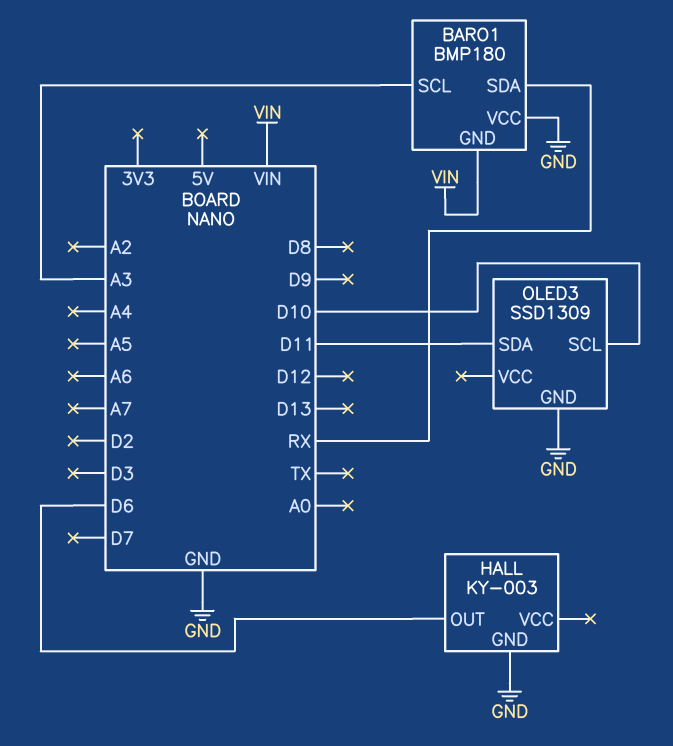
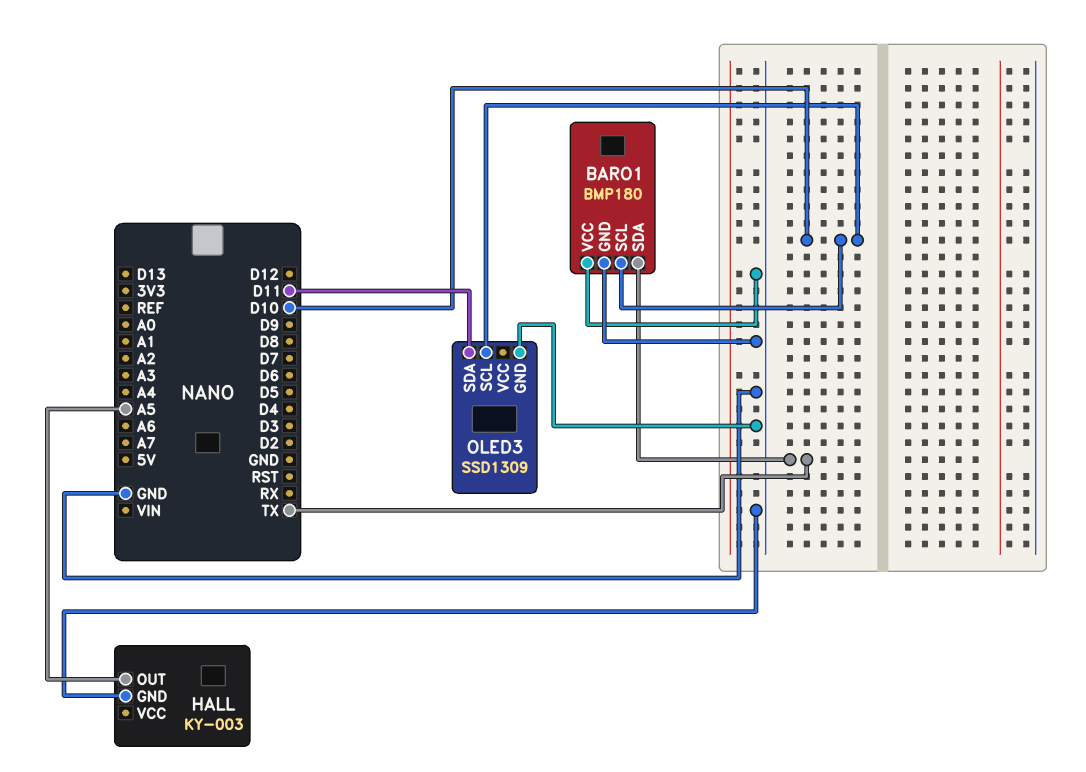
BARO1 pin GND: VIN -> GND
BARO1 pin SCL: A3 -> D10
BARO1 pin SDA: RX -> TX
HALL pin OUT: D6 -> A5

